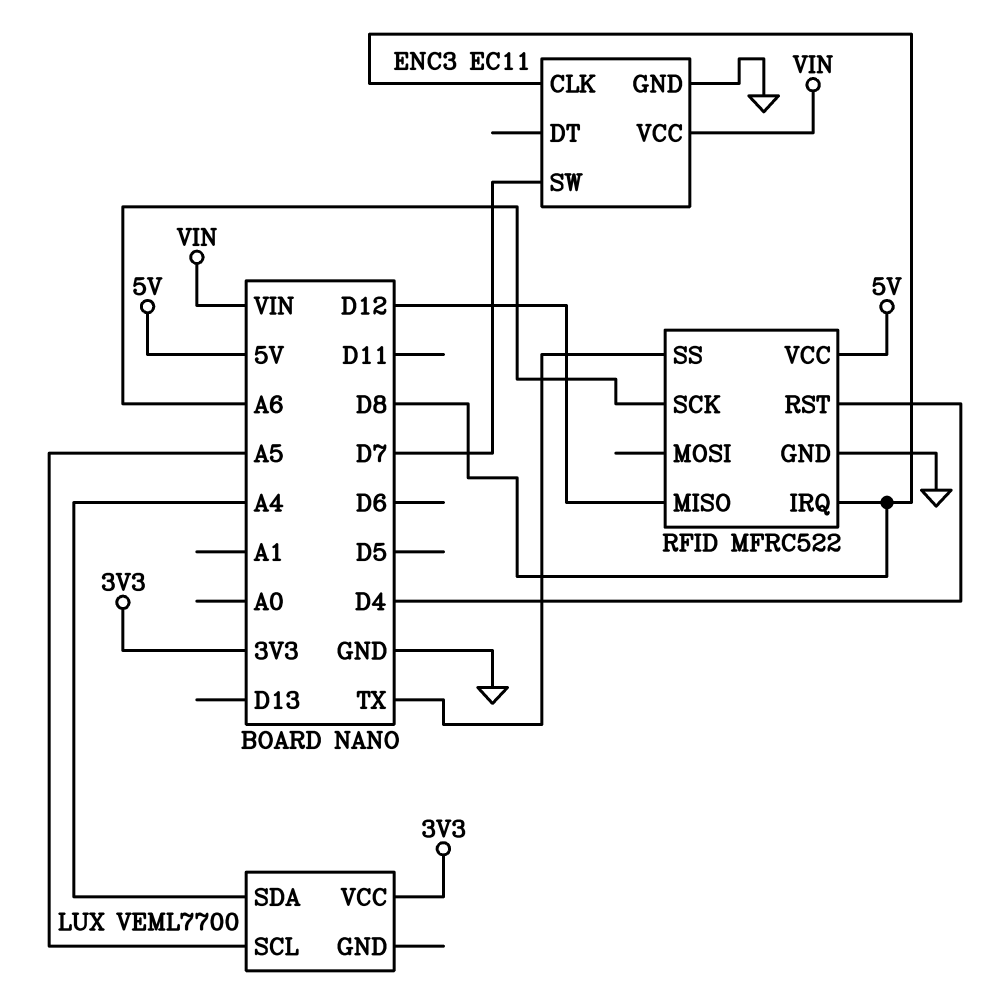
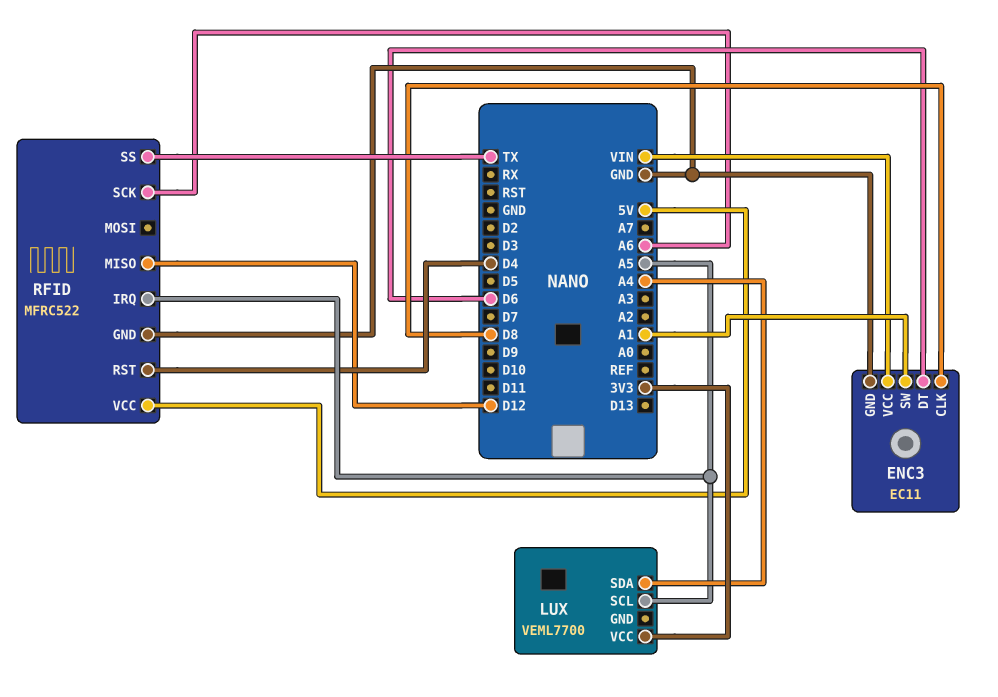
ENC3 pin DT: none -> D6
ENC3 pin SW: D7 -> A1
RFID pin IRQ: D8 -> A5

